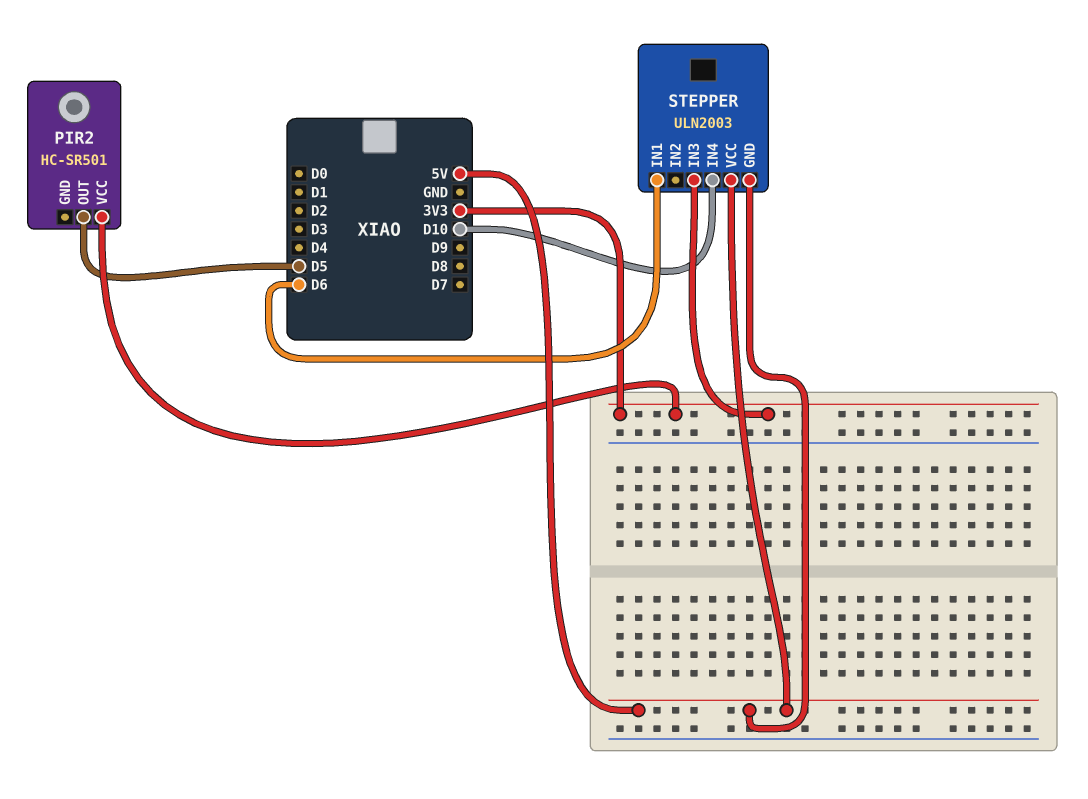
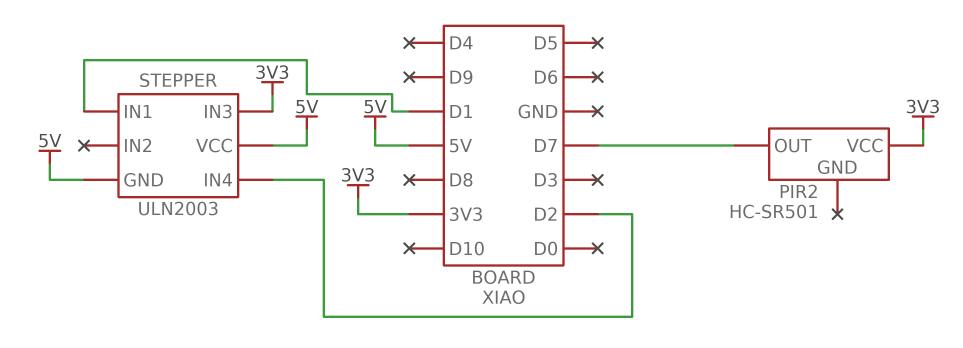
PIR2 pin OUT: D5 -> D7
STEPPER pin IN1: D6 -> D1
STEPPER pin IN4: D10 -> D2

